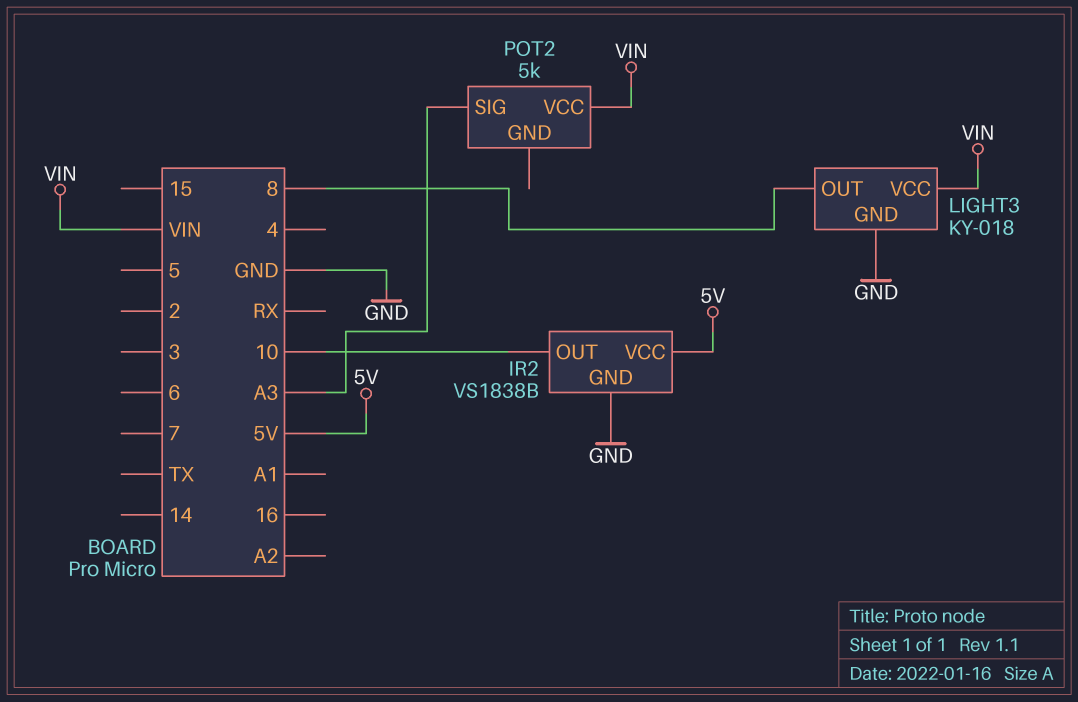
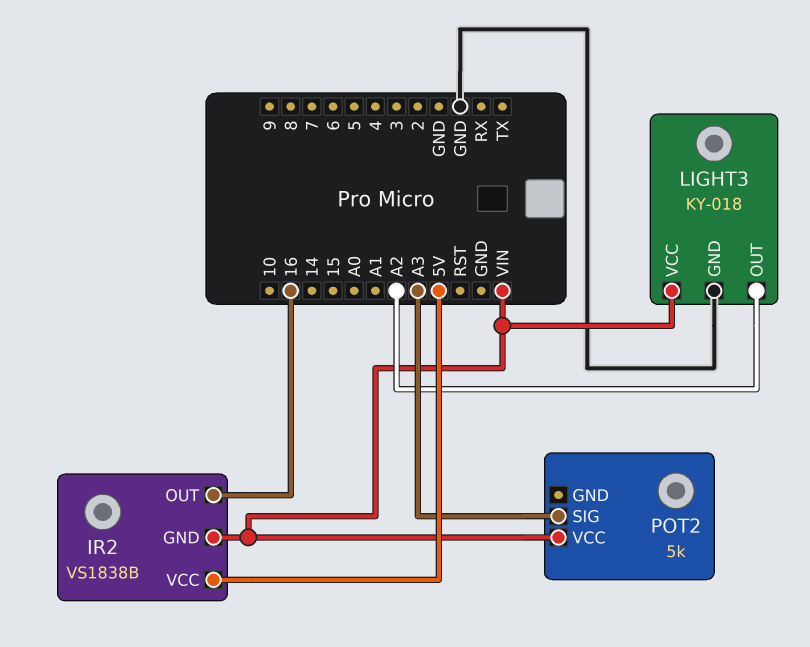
IR2 pin GND: GND -> VIN
IR2 pin OUT: 10 -> 16
LIGHT3 pin OUT: 8 -> A2

